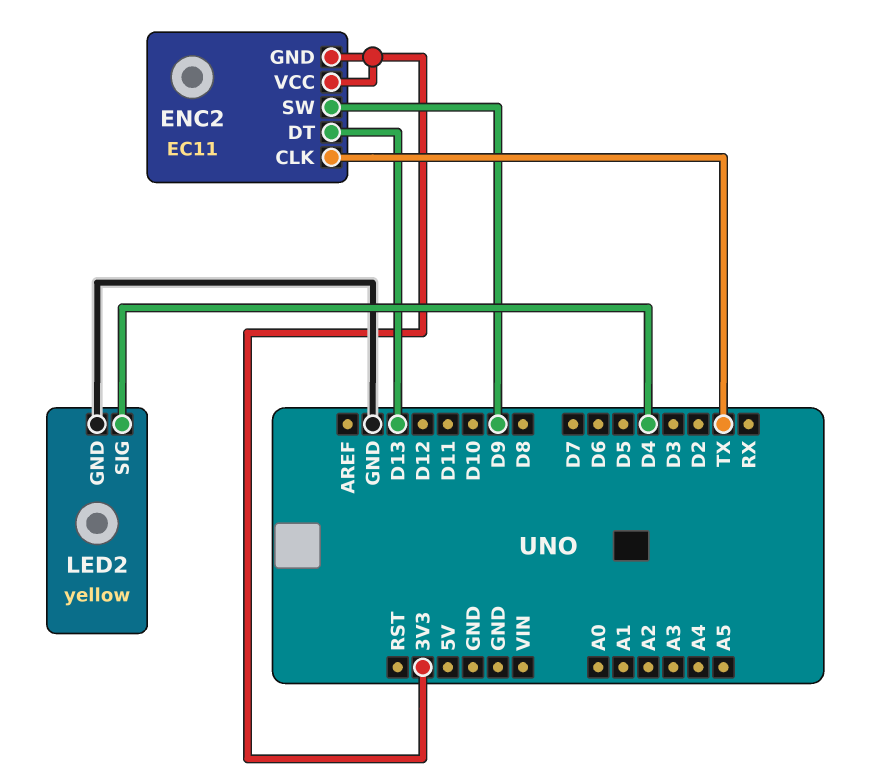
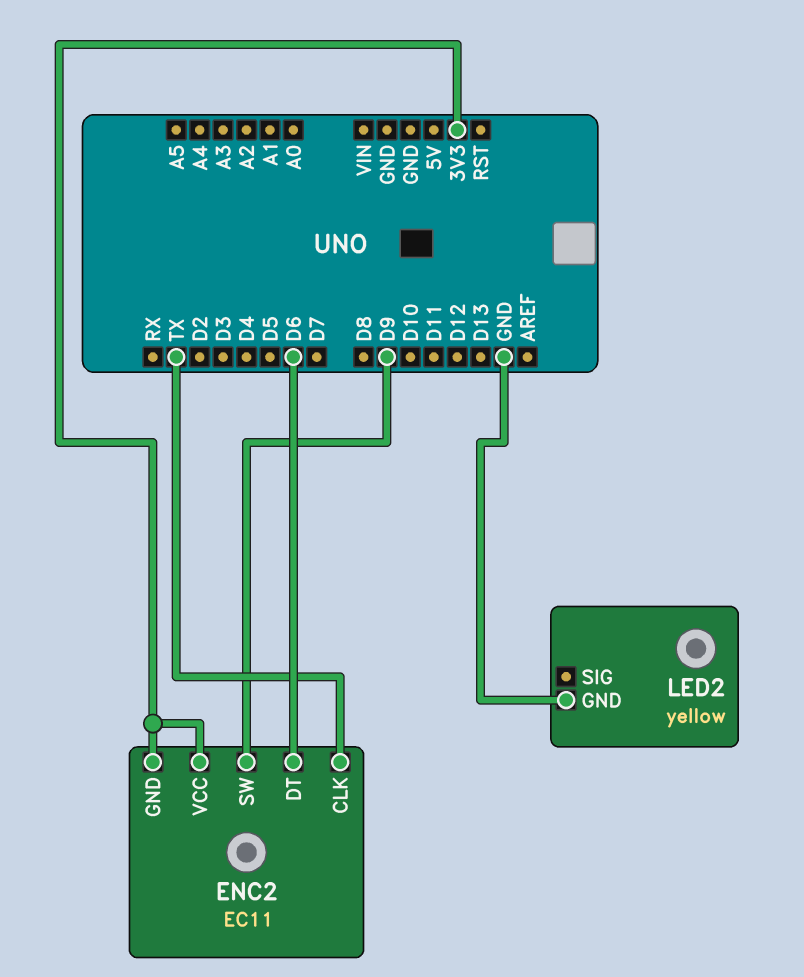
ENC2 pin DT: D13 -> D6
LED2 pin SIG: D4 -> none

